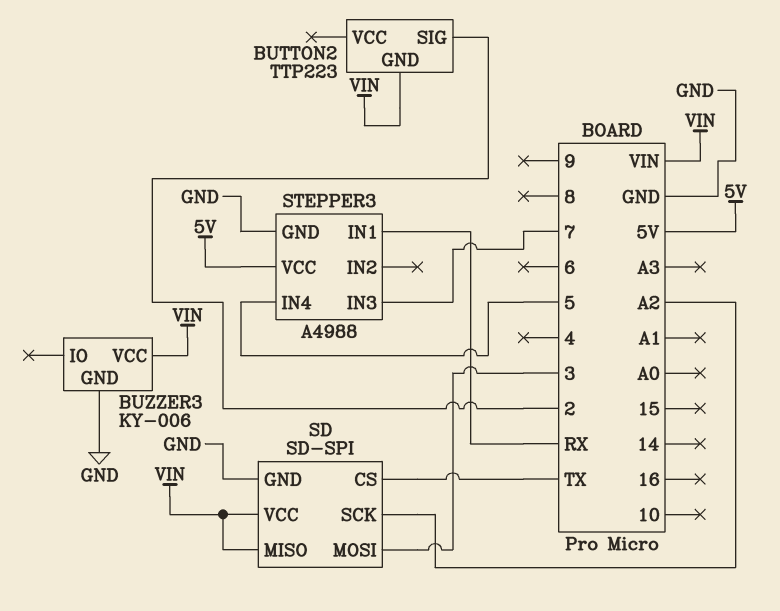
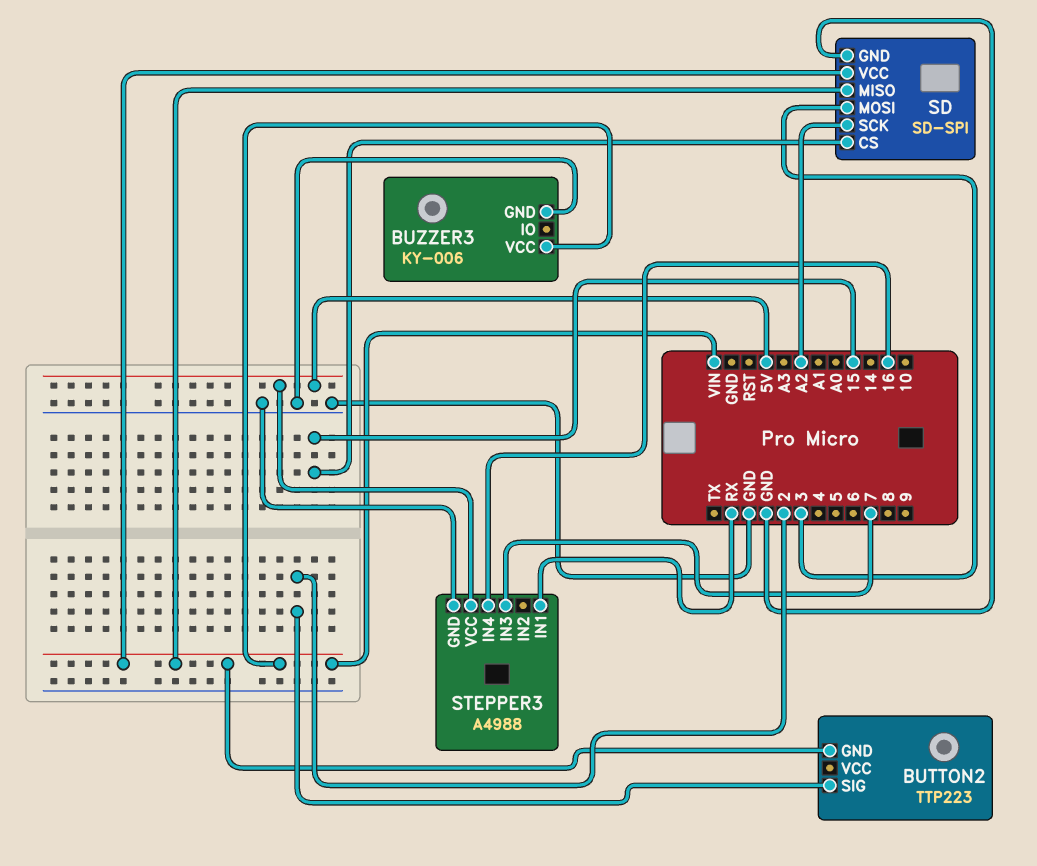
SD pin CS: TX -> 15
STEPPER3 pin IN4: 5 -> 16

